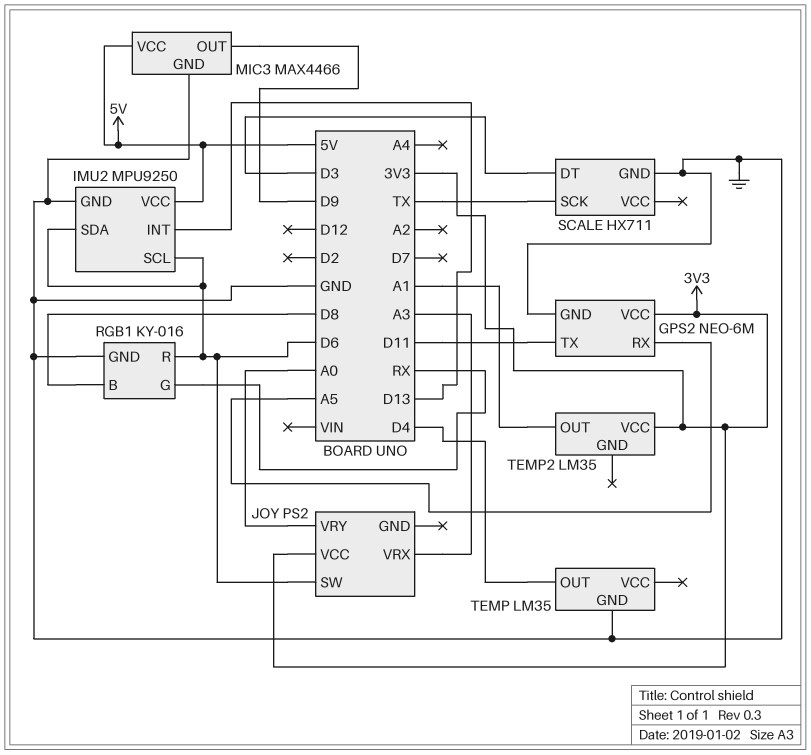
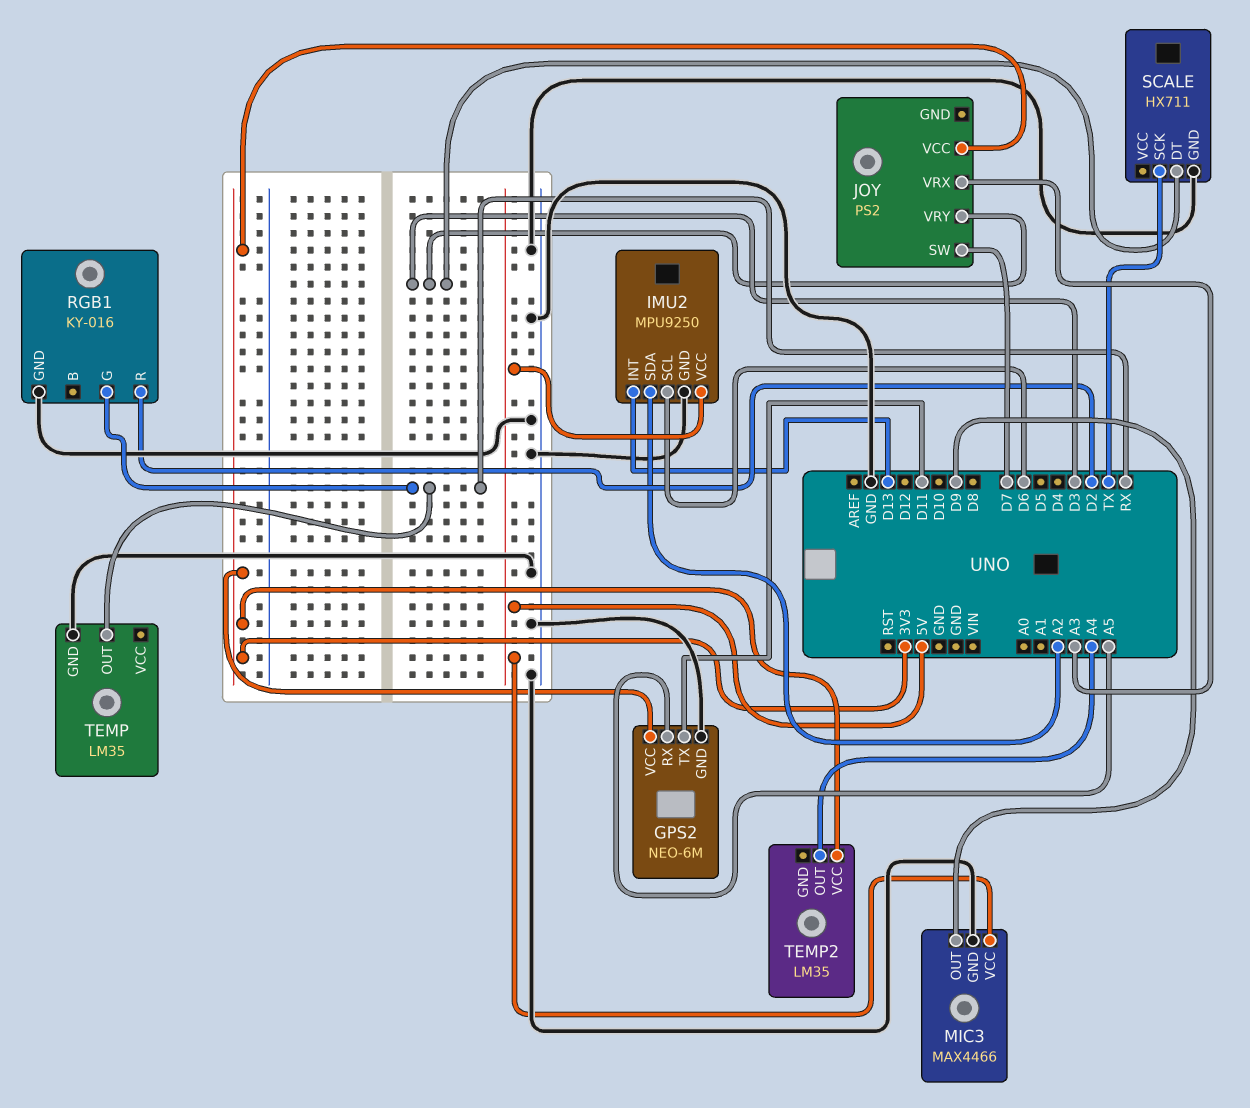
IMU2 pin SDA: D6 -> A2
JOY pin SW: D6 -> D7
JOY pin VRY: A0 -> D3
RGB1 pin B: D8 -> none
RGB1 pin R: D6 -> D2
TEMP pin OUT: D4 -> RX
TEMP2 pin OUT: A1 -> A4

